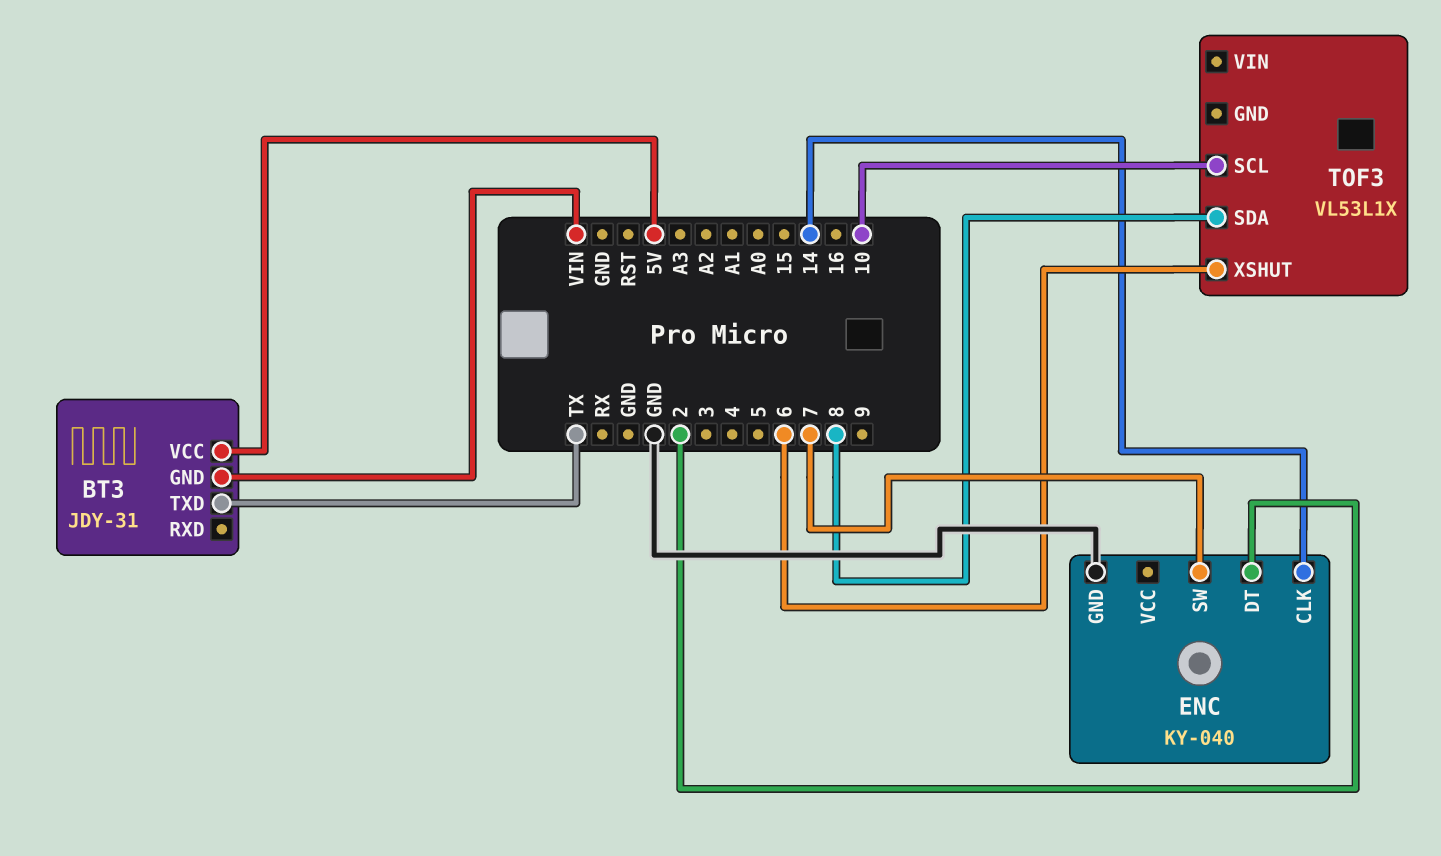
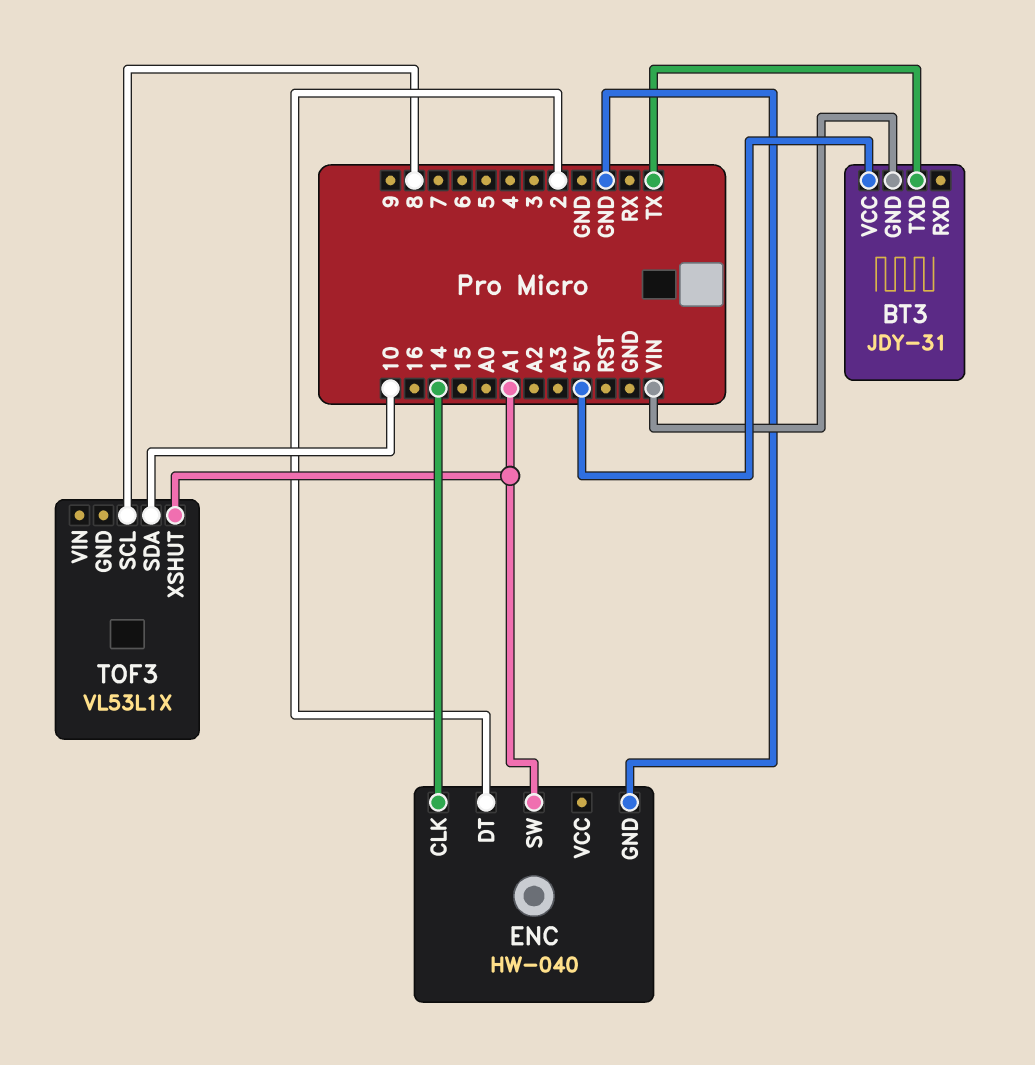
ENC: KY-040 -> HW-040
ENC pin SW: 7 -> A1
TOF3 pin SCL: 10 -> 8
TOF3 pin SDA: 8 -> 10
TOF3 pin XSHUT: 6 -> A1

